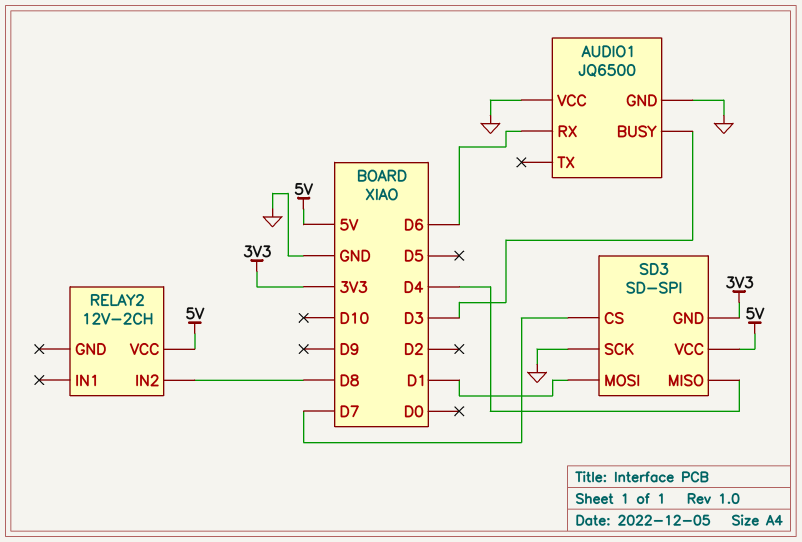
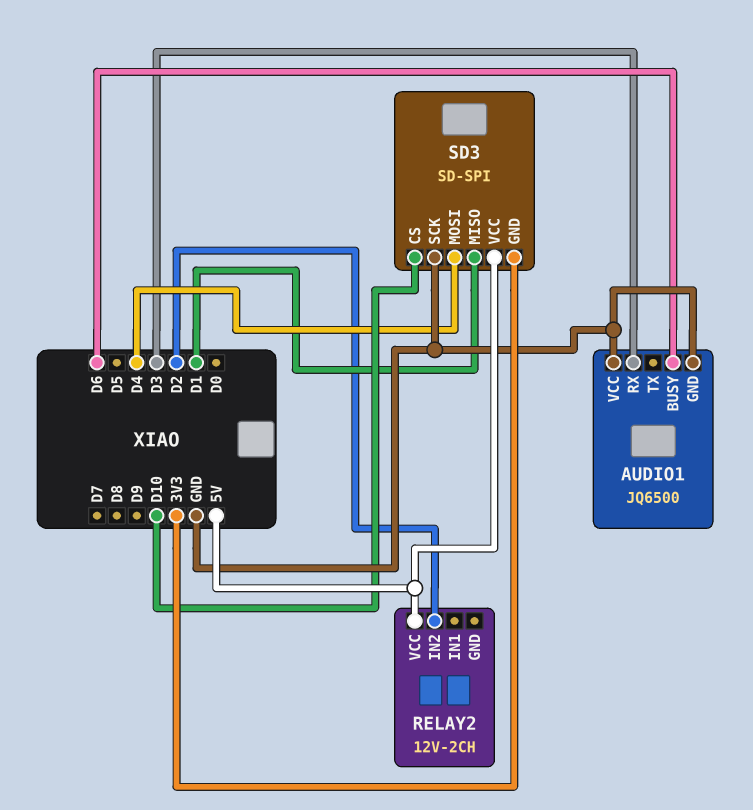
AUDIO1 pin BUSY: D3 -> D6
AUDIO1 pin RX: D6 -> D3
RELAY2 pin IN2: D8 -> D2
SD3 pin CS: D7 -> D10
SD3 pin MISO: D4 -> D1
SD3 pin MOSI: D1 -> D4

